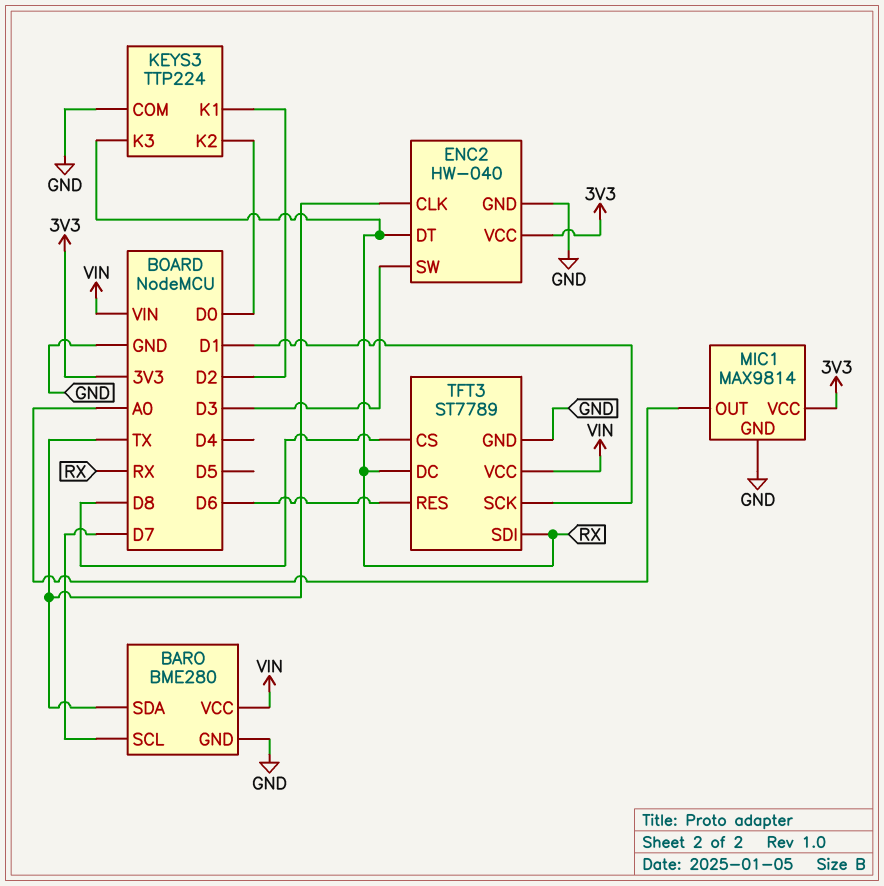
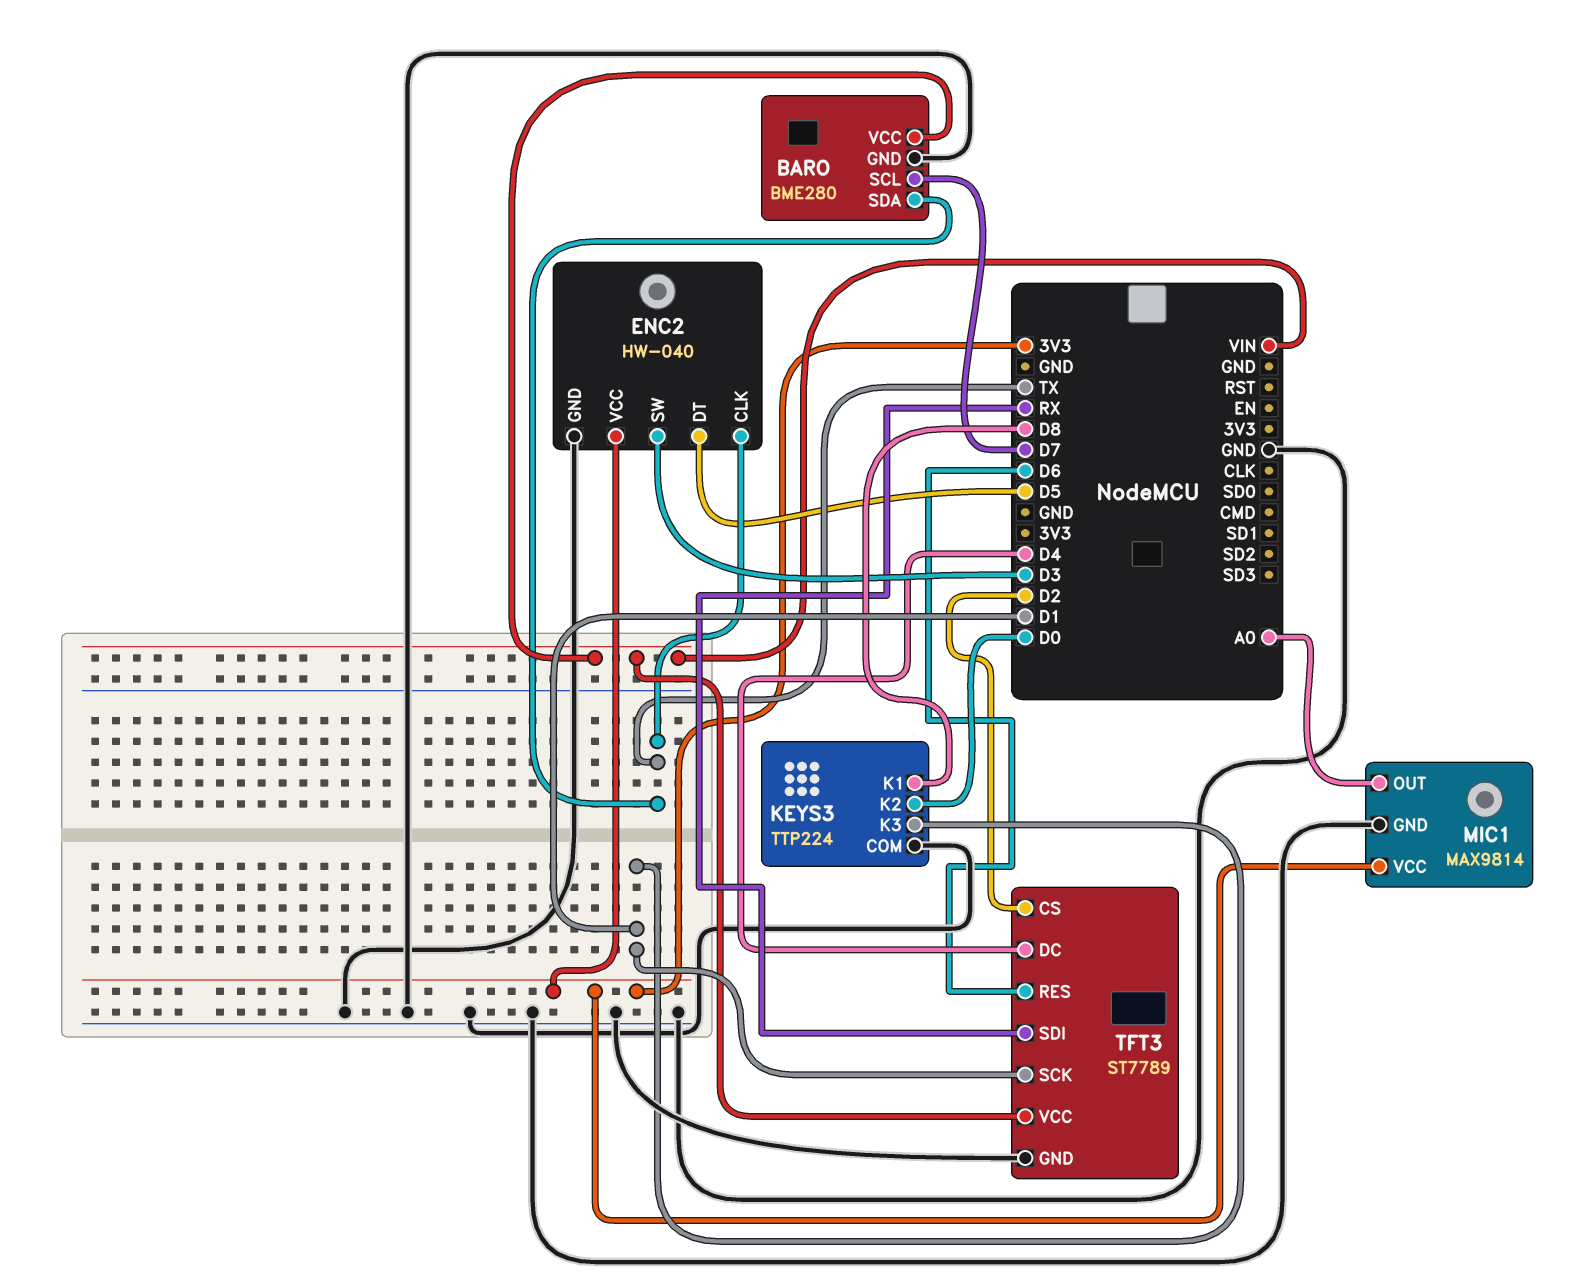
ENC2 pin DT: RX -> D5
KEYS3 pin K1: D2 -> D8
KEYS3 pin K3: RX -> D1
TFT3 pin CS: D8 -> D2
TFT3 pin DC: RX -> D4

